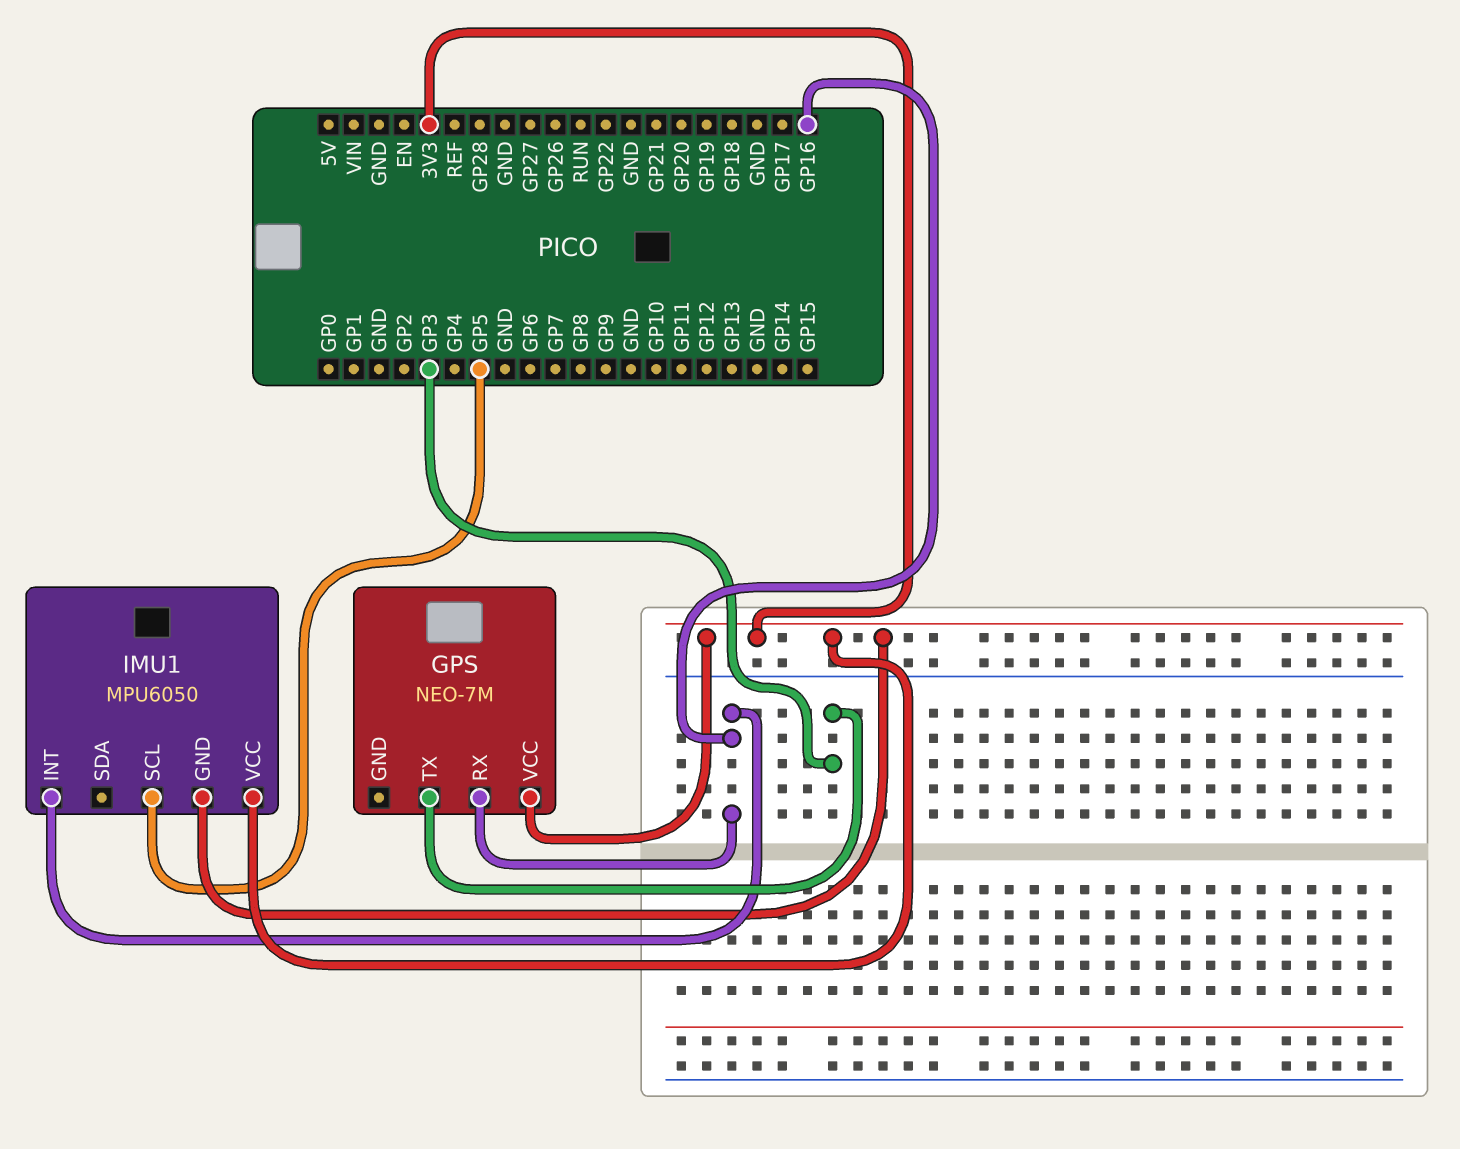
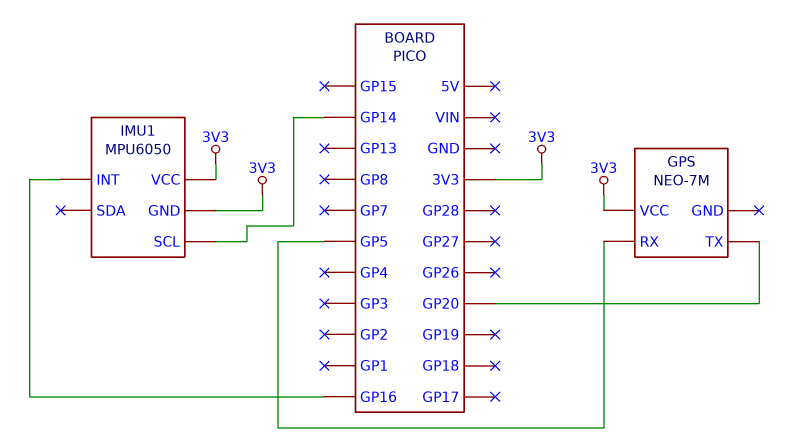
GPS pin RX: GP16 -> GP5
GPS pin TX: GP3 -> GP20
IMU1 pin SCL: GP5 -> GP14

